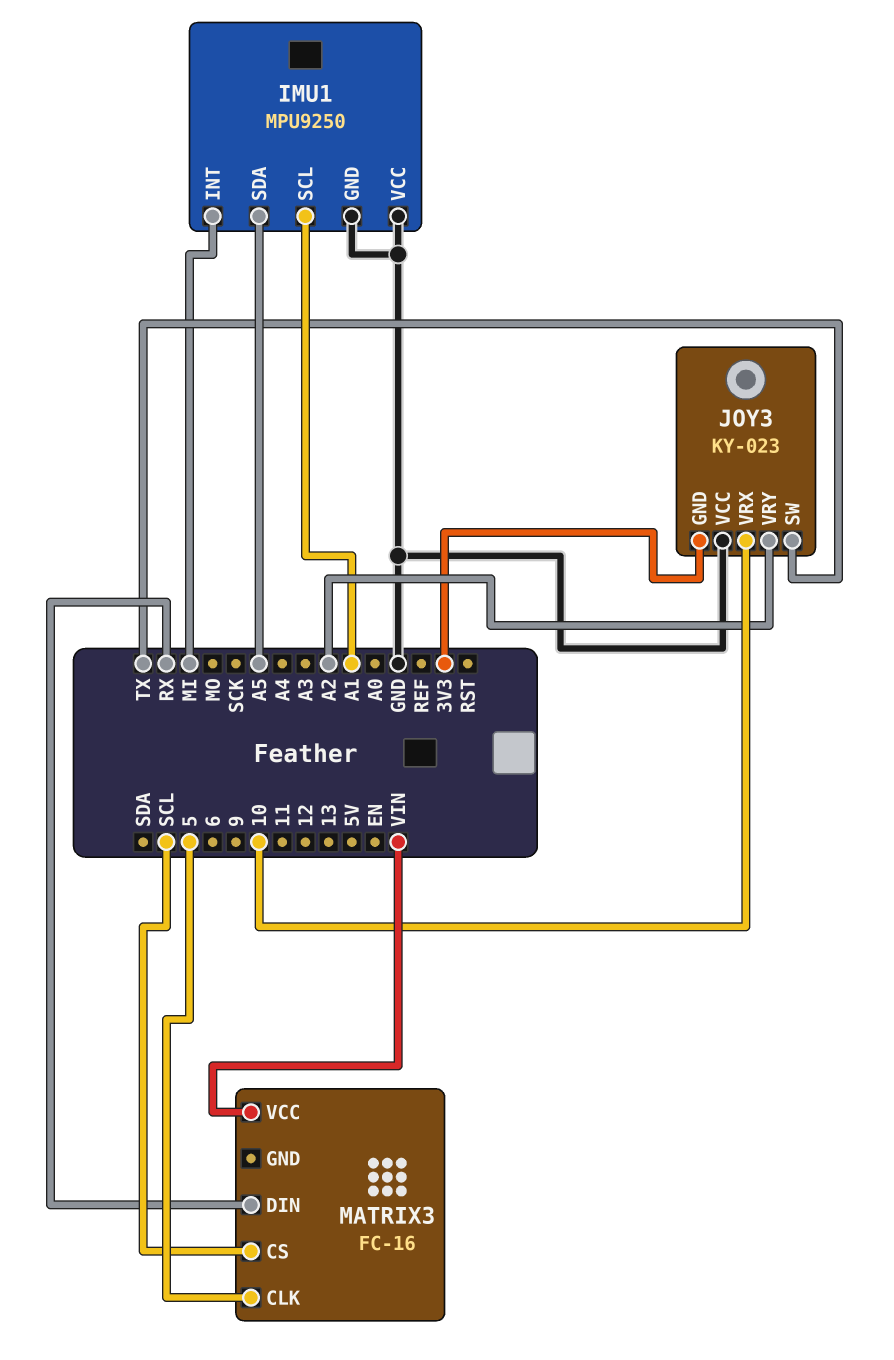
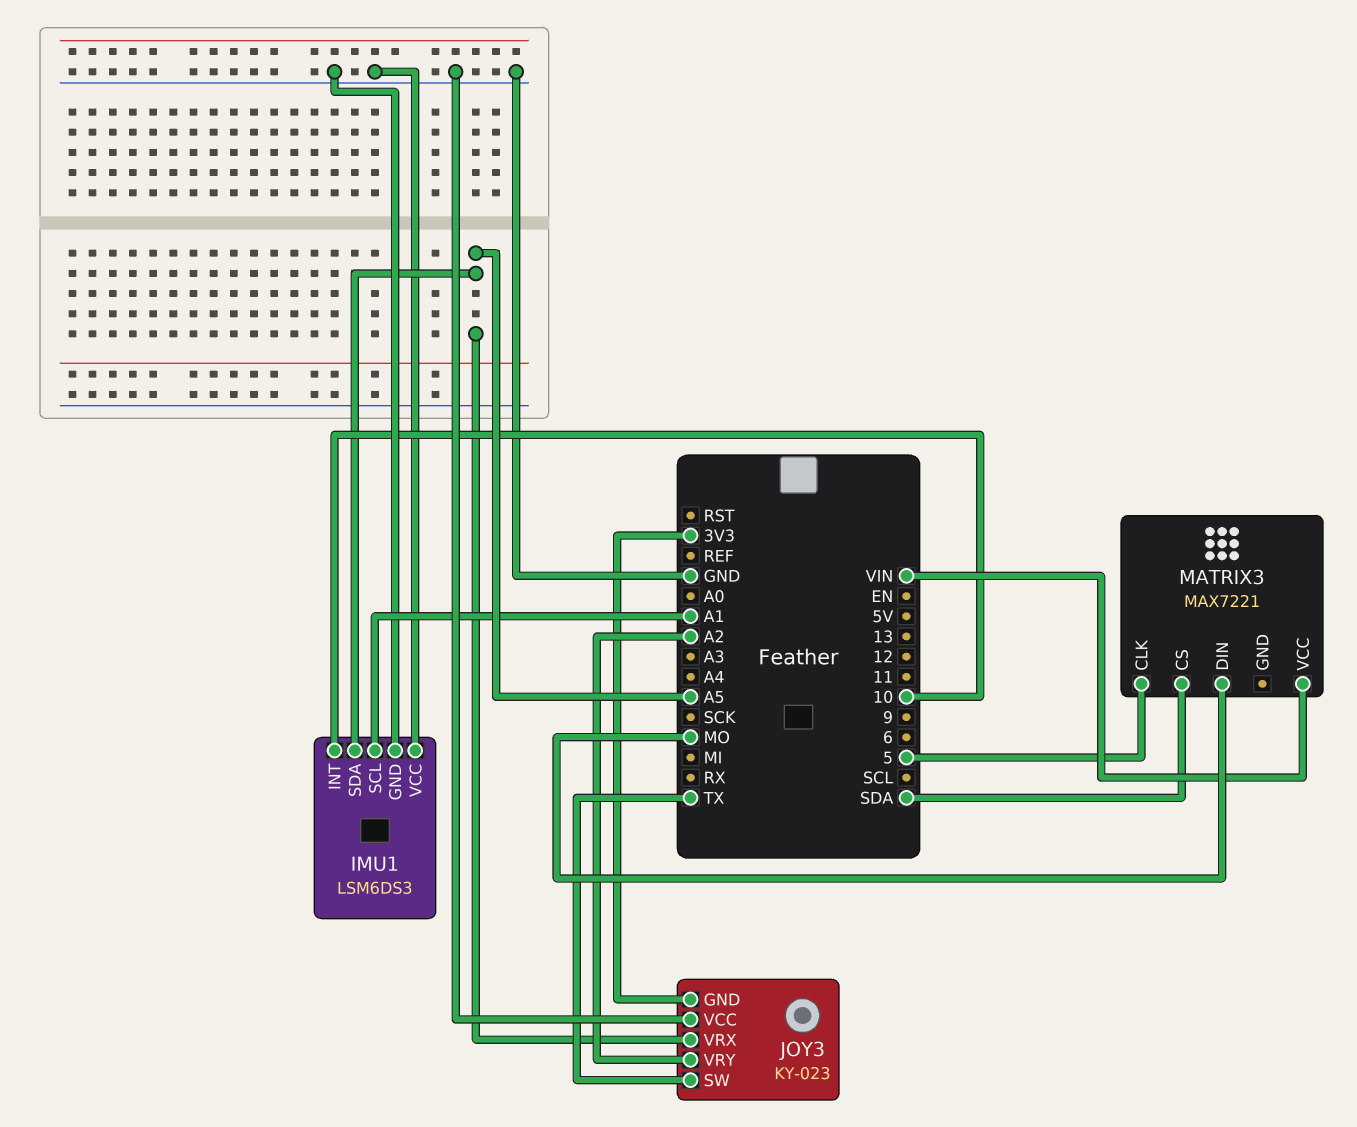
IMU1: MPU9250 -> LSM6DS3
IMU1 pin INT: MI -> 10
JOY3 pin VRX: 10 -> A5
MATRIX3: FC-16 -> MAX7221
MATRIX3 pin CS: SCL -> SDA
MATRIX3 pin DIN: RX -> MO

